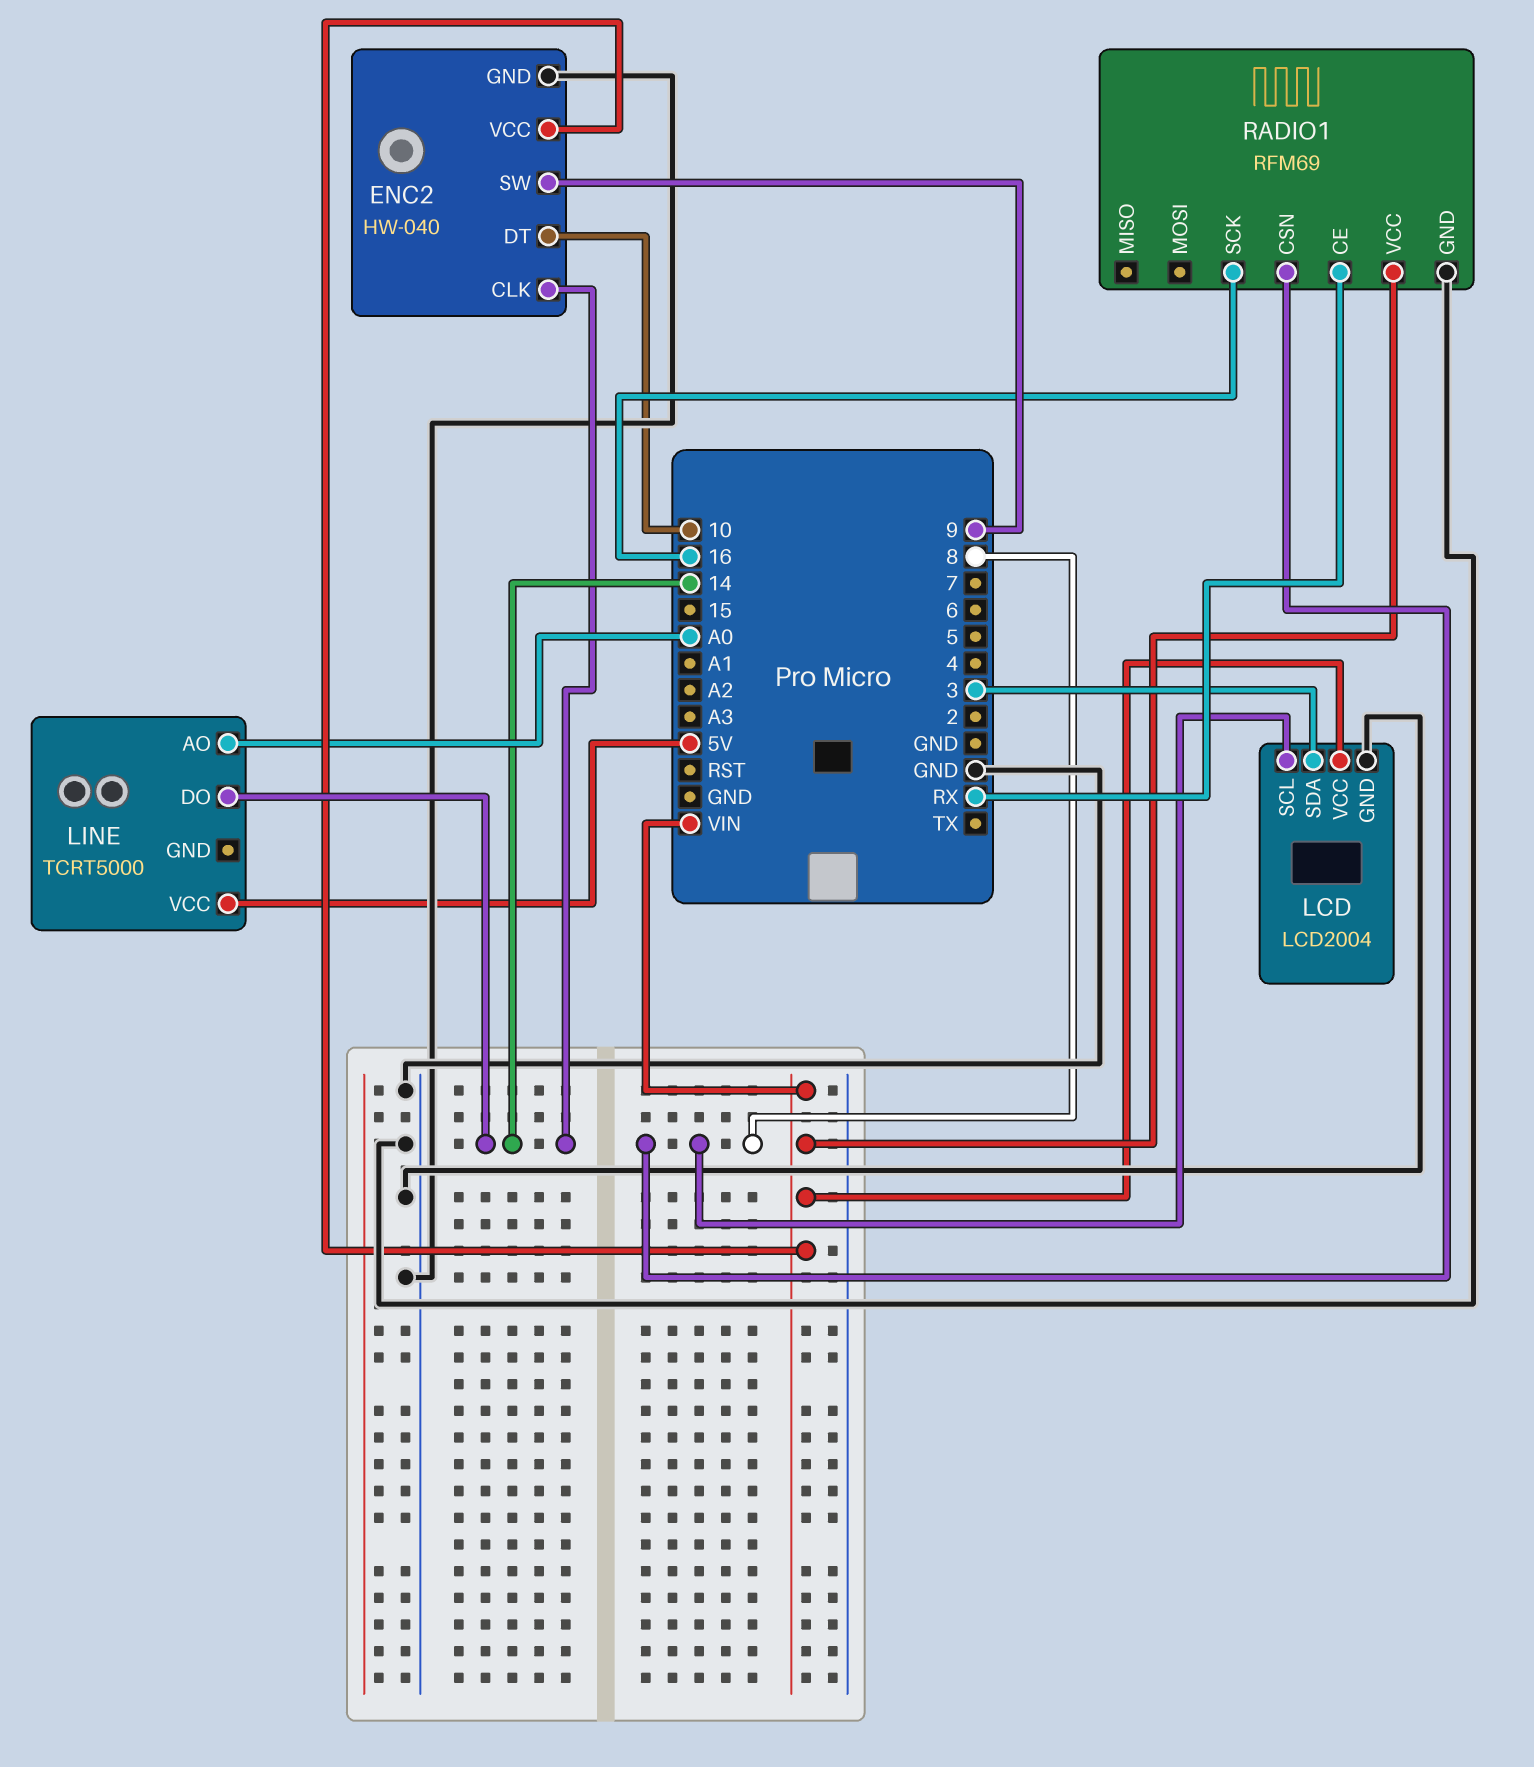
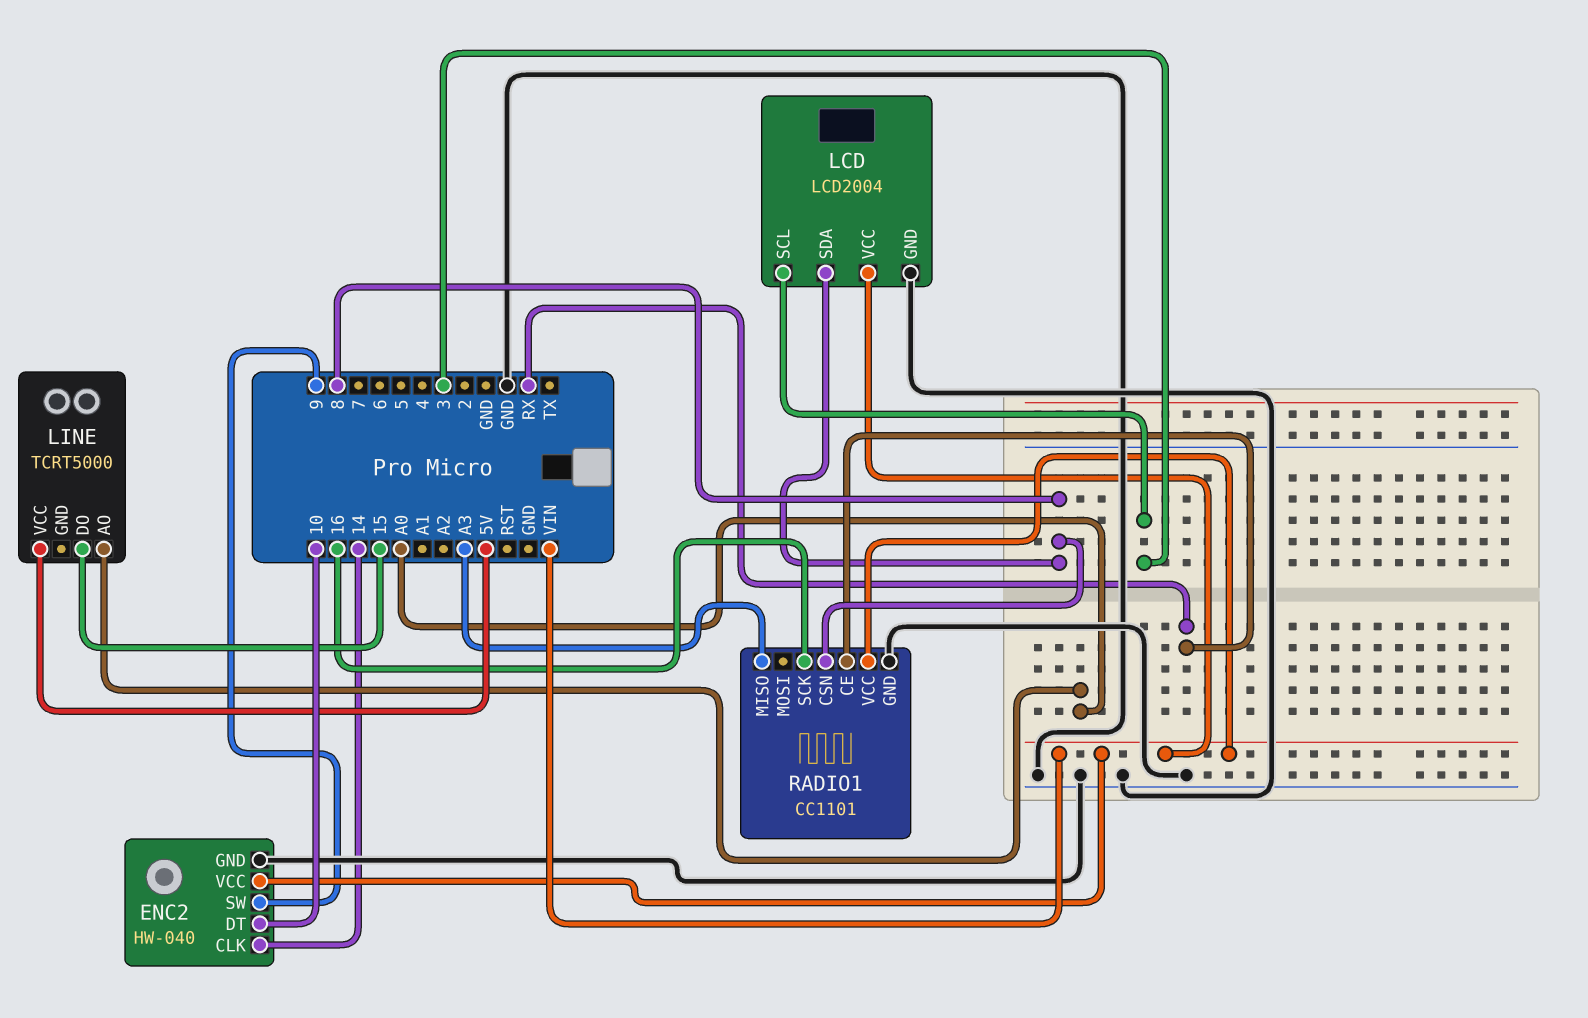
LCD pin SCL: 8 -> 3
LCD pin SDA: 3 -> 8
LINE pin DO: 14 -> 15
RADIO1: RFM69 -> CC1101
RADIO1 pin MISO: none -> A3

